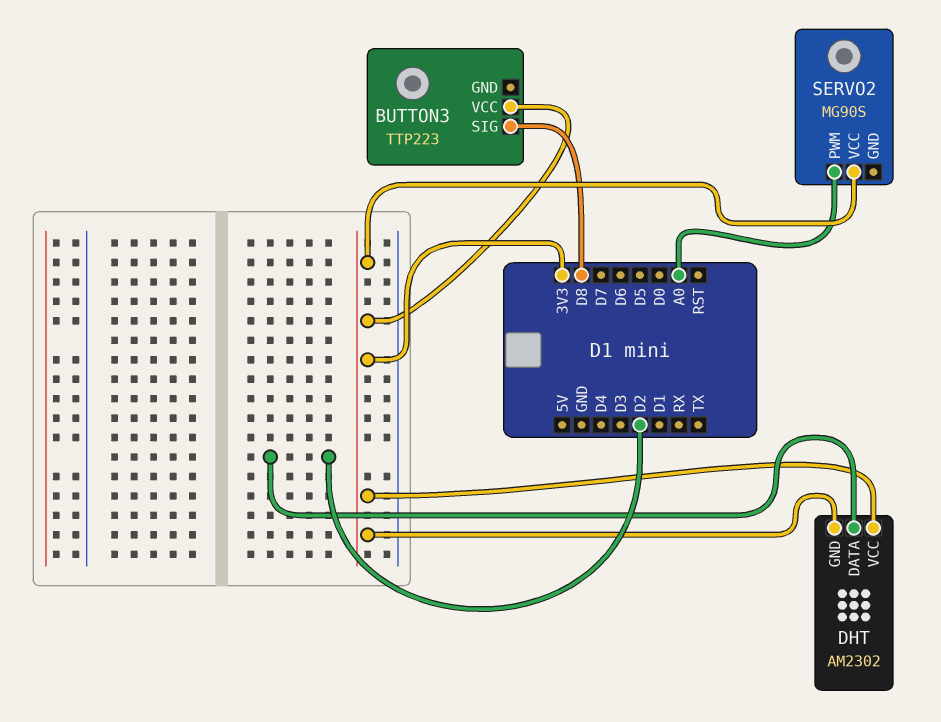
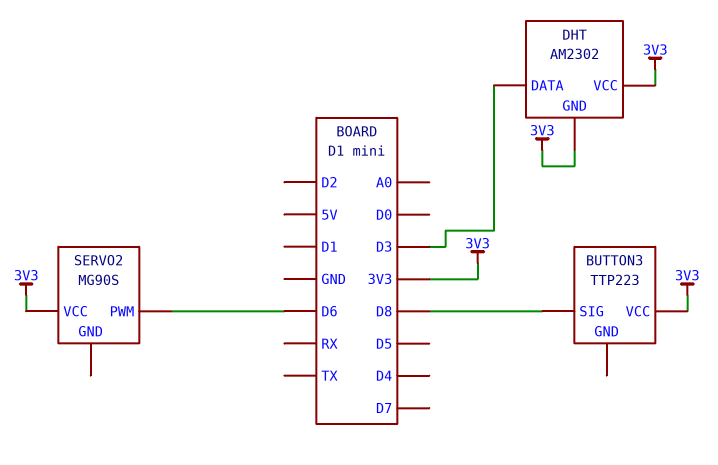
DHT pin DATA: D2 -> D3
SERVO2 pin PWM: A0 -> D6

